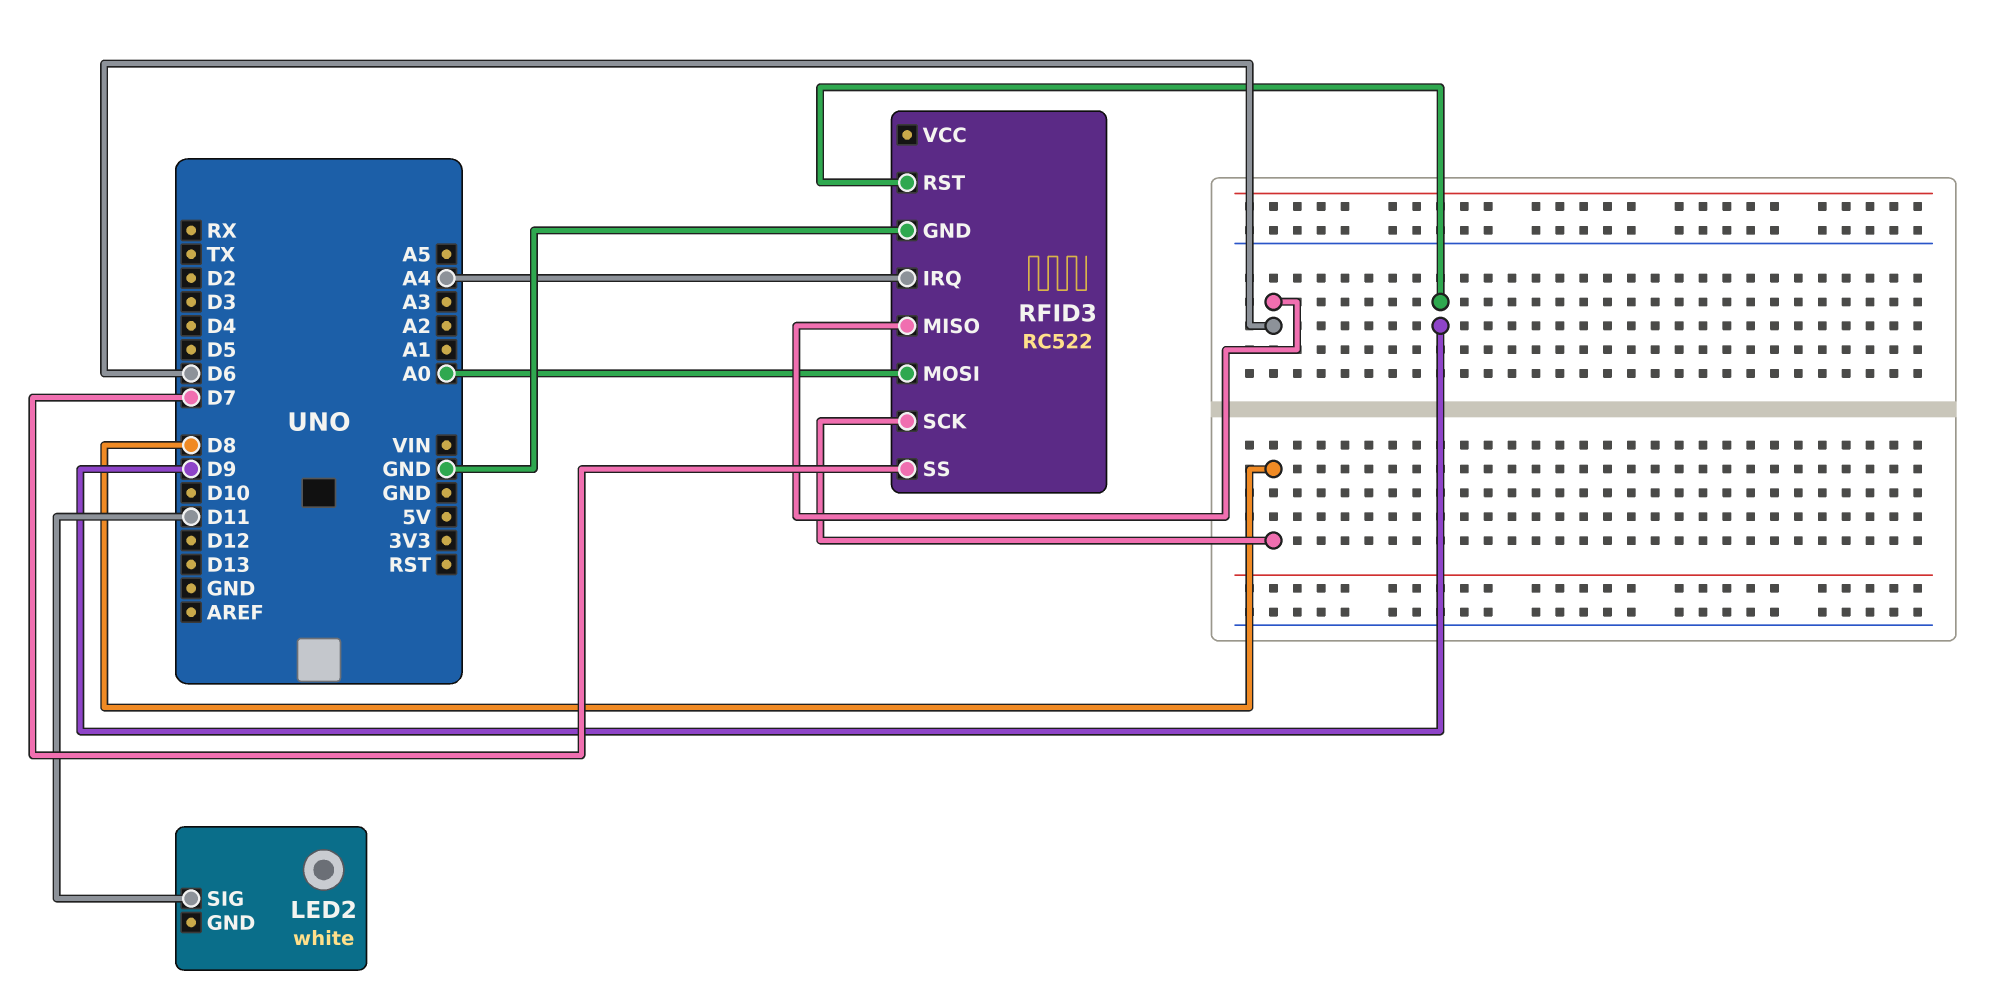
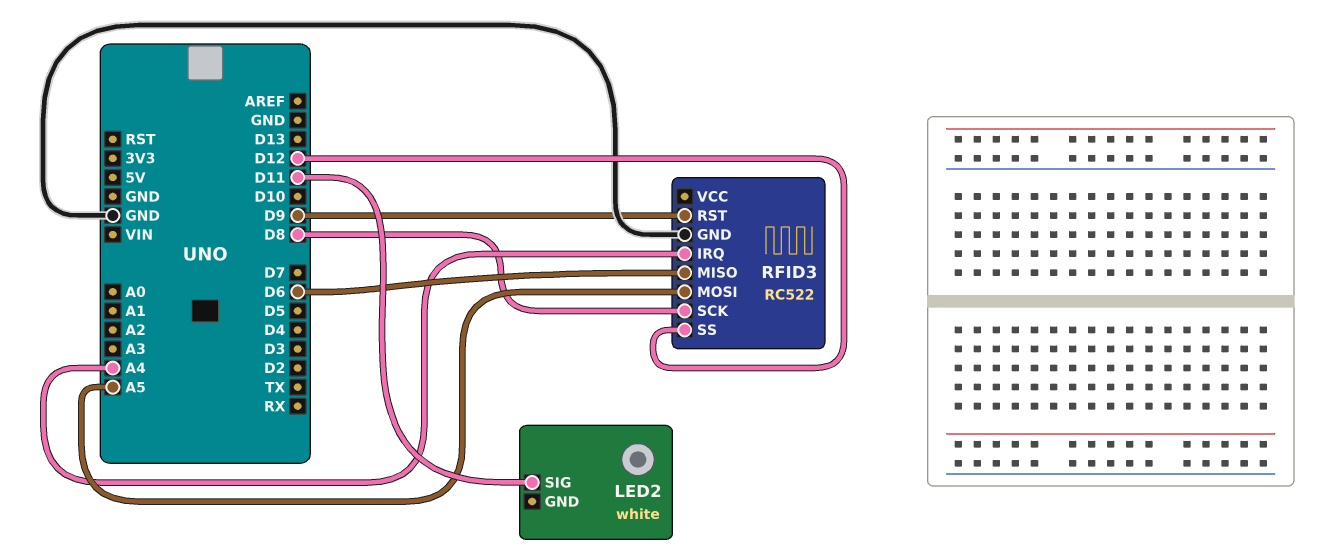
RFID3 pin MOSI: A0 -> A5
RFID3 pin SS: D7 -> D12

